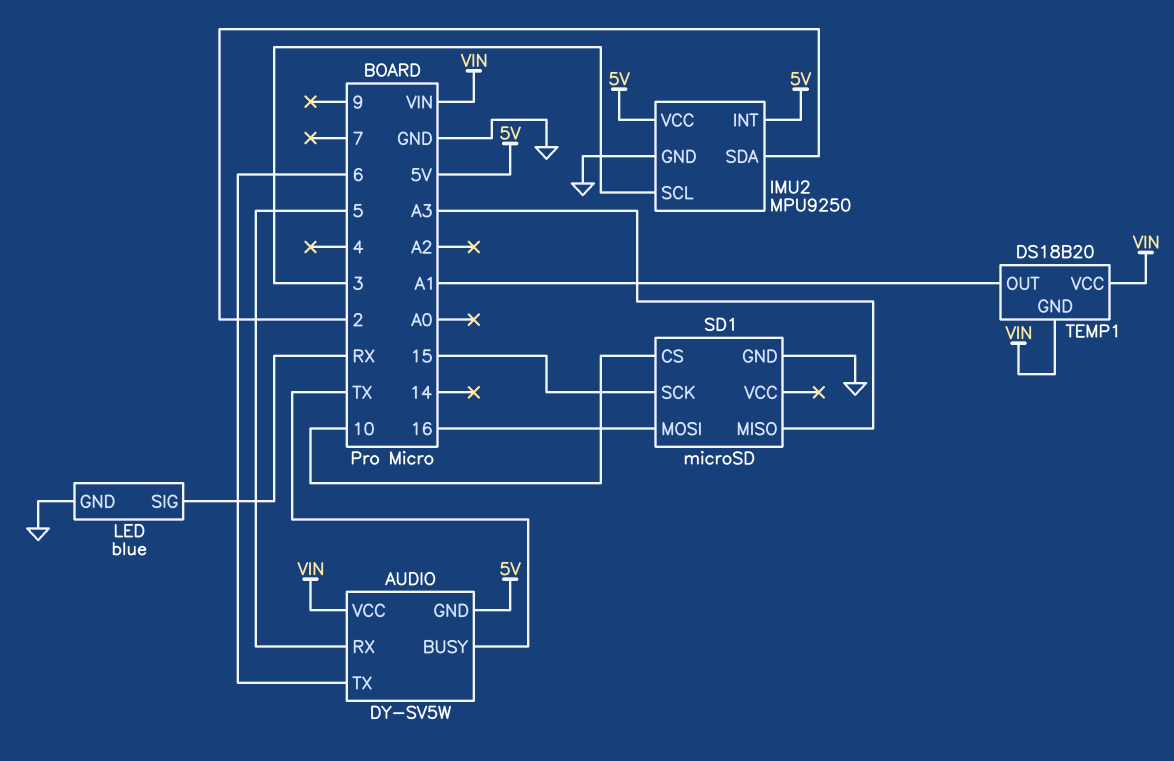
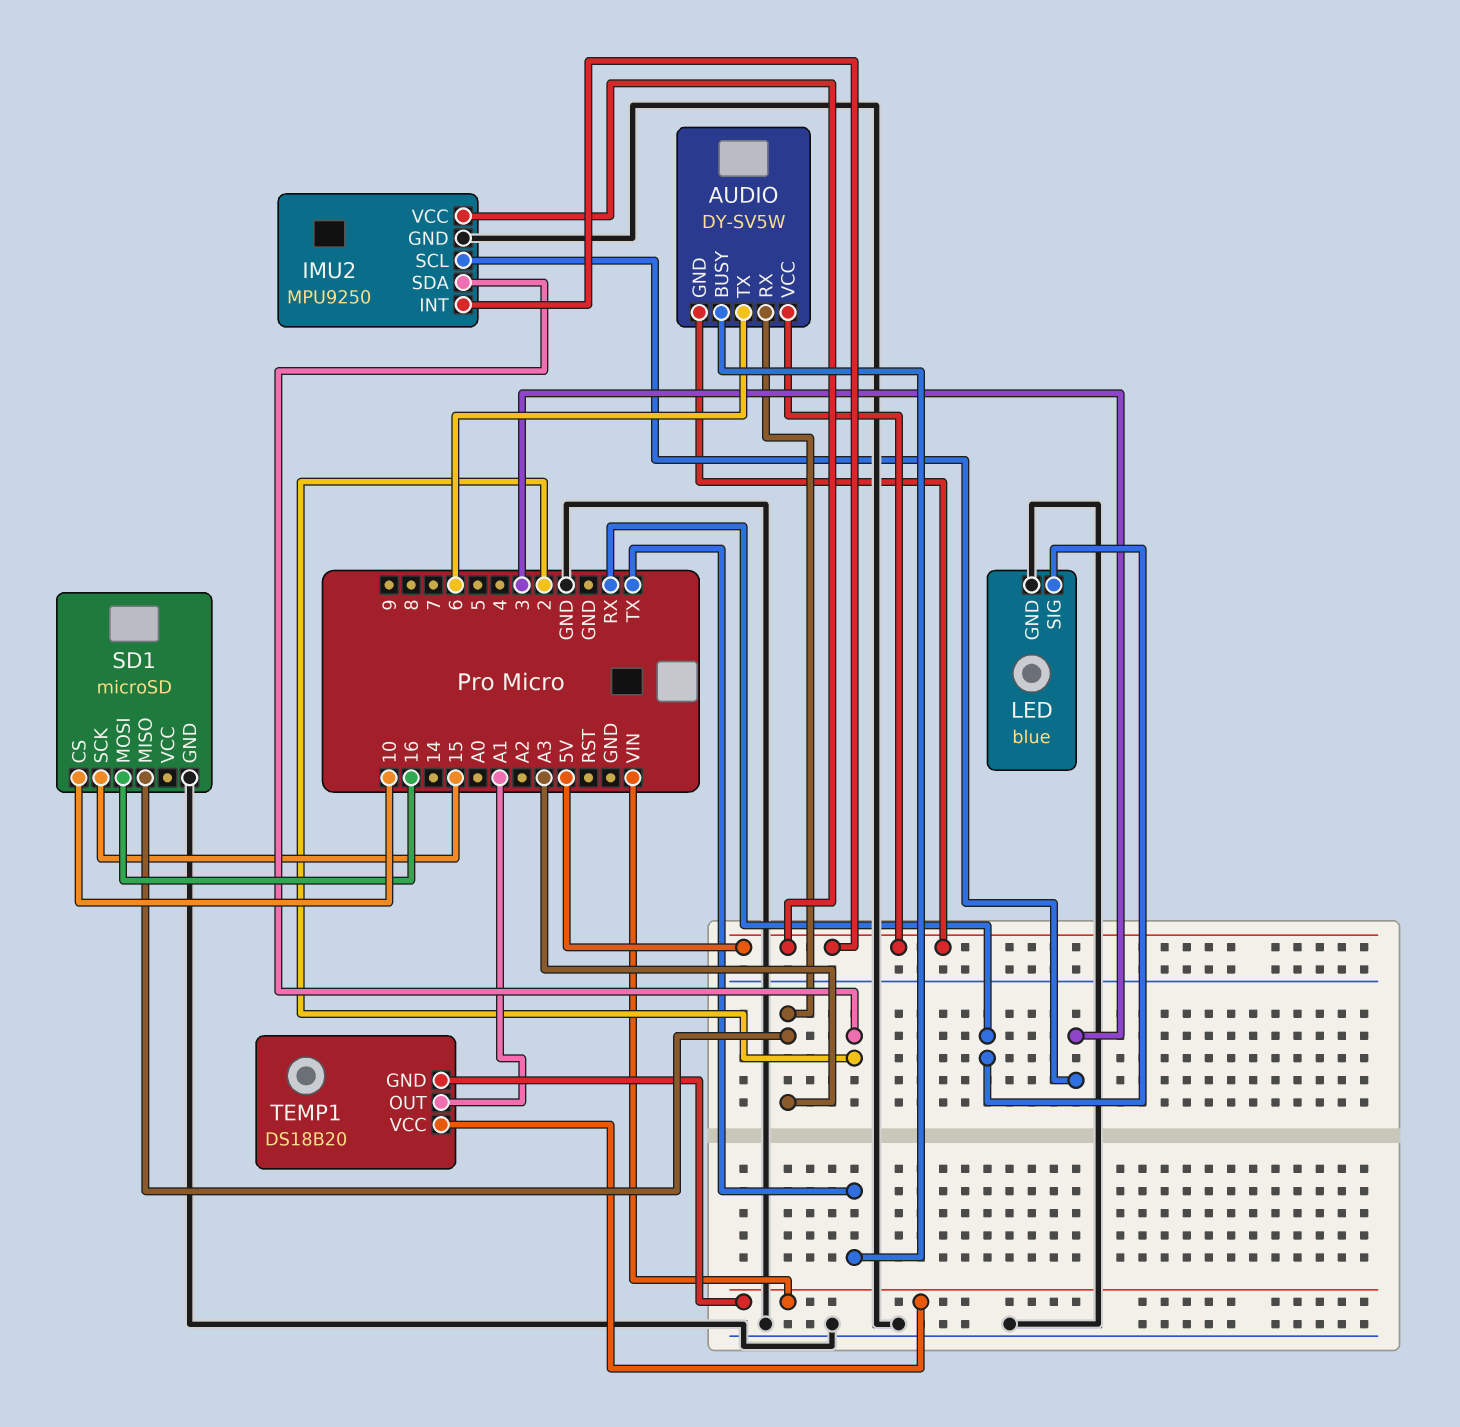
AUDIO pin RX: 5 -> A3
AUDIO pin VCC: VIN -> 5V

